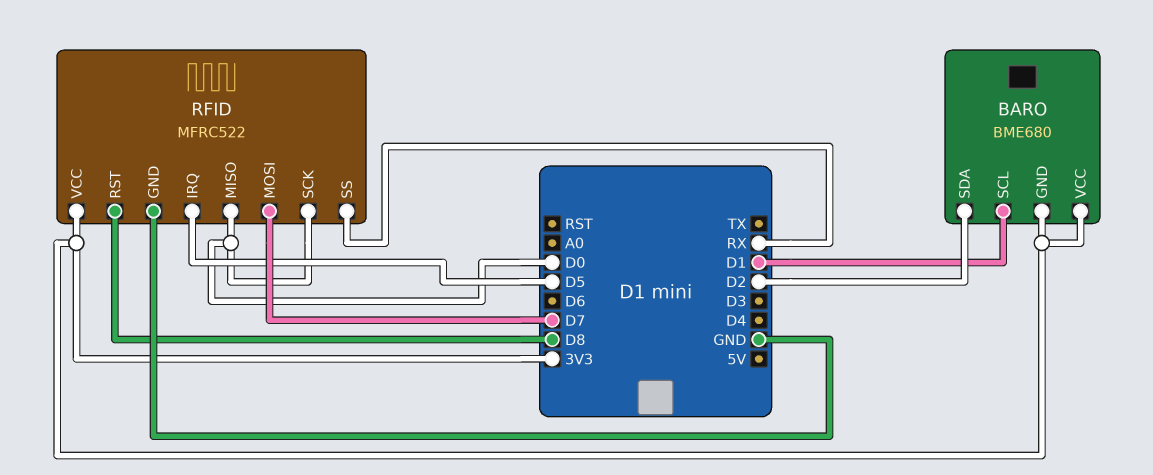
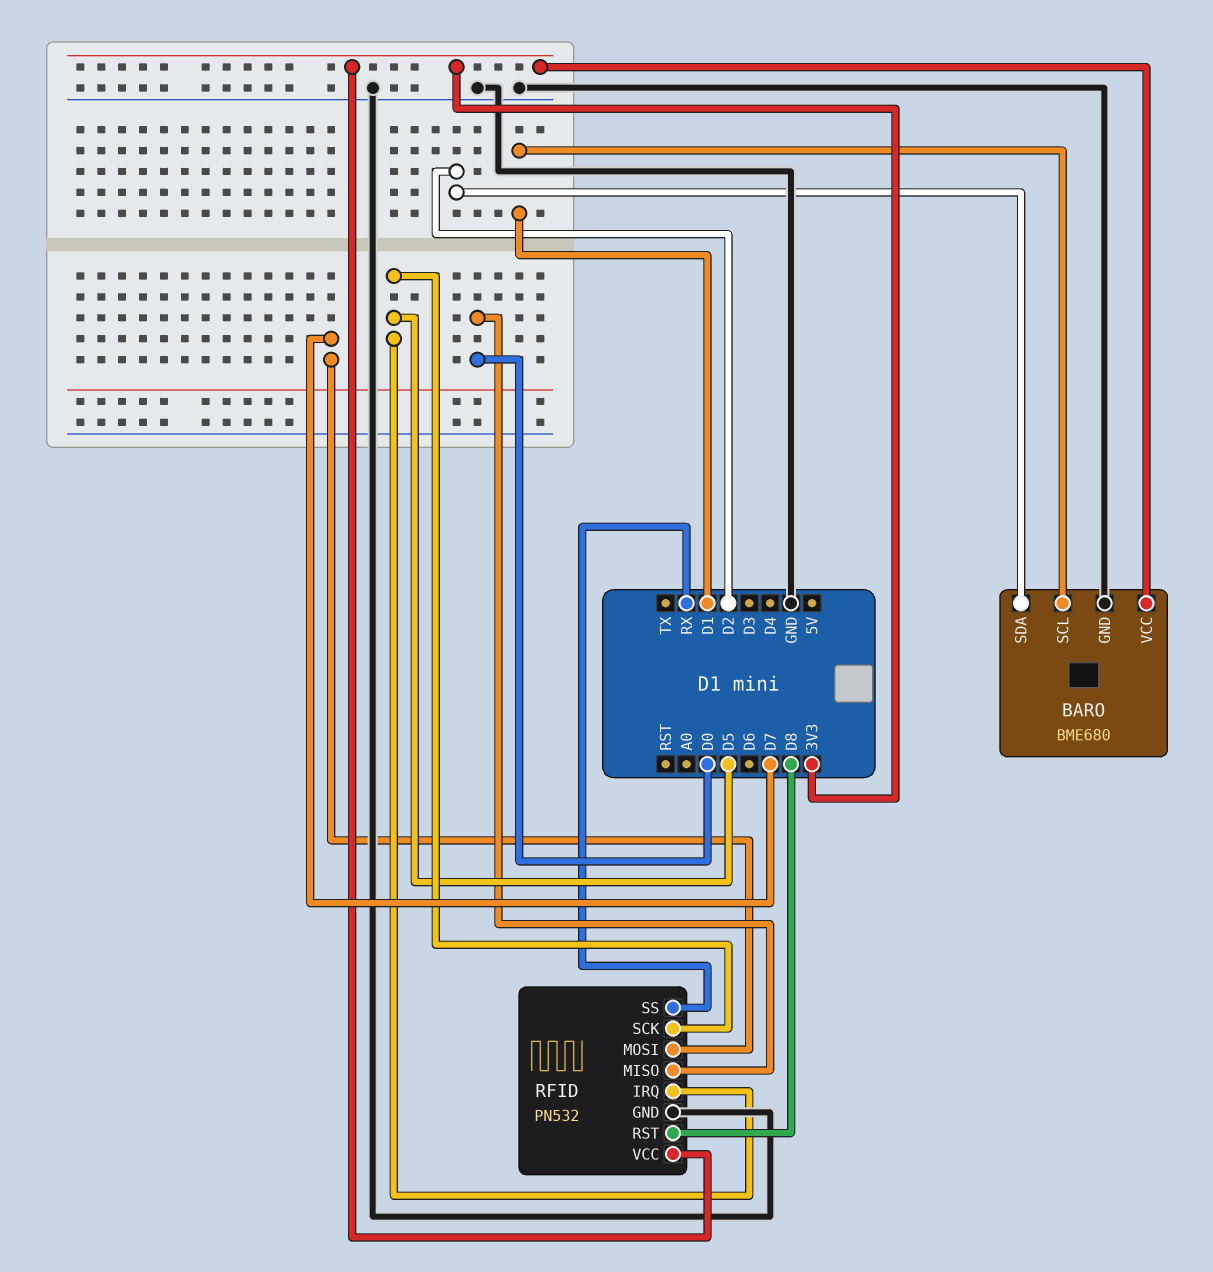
BARO pin GND: 3V3 -> GND
RFID: MFRC522 -> PN532
RFID pin SCK: D0 -> D5

